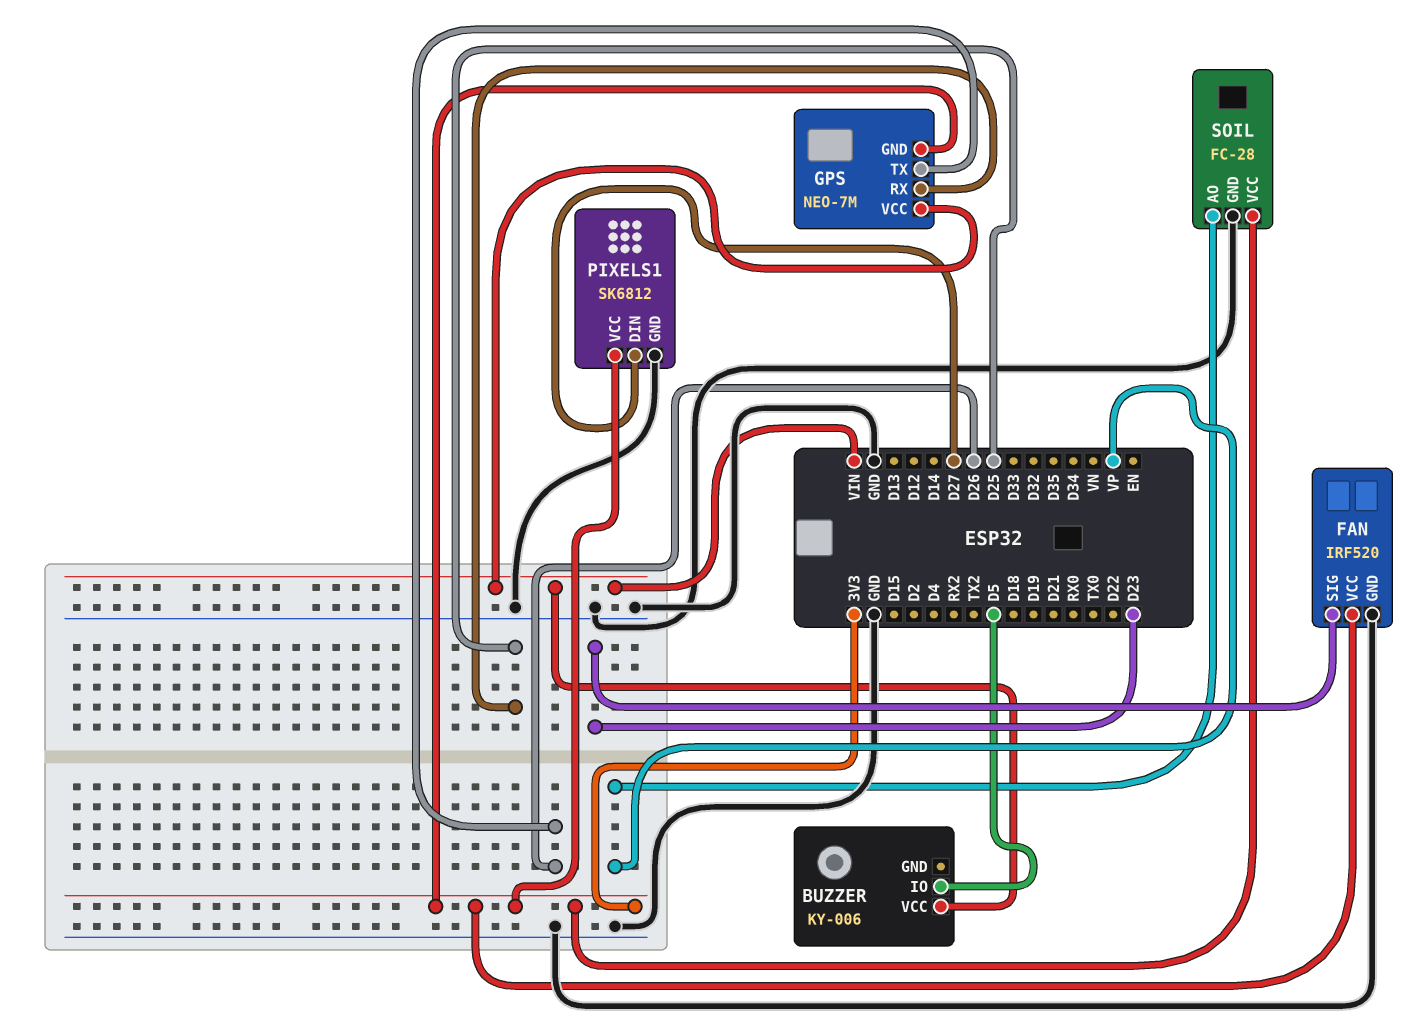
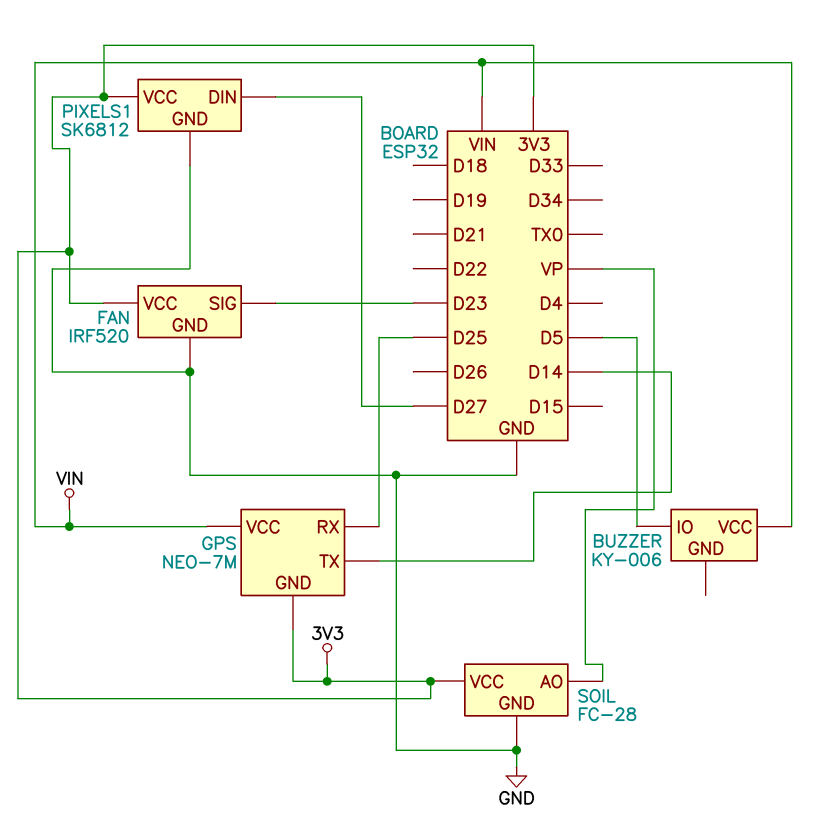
GPS pin TX: D26 -> D14

